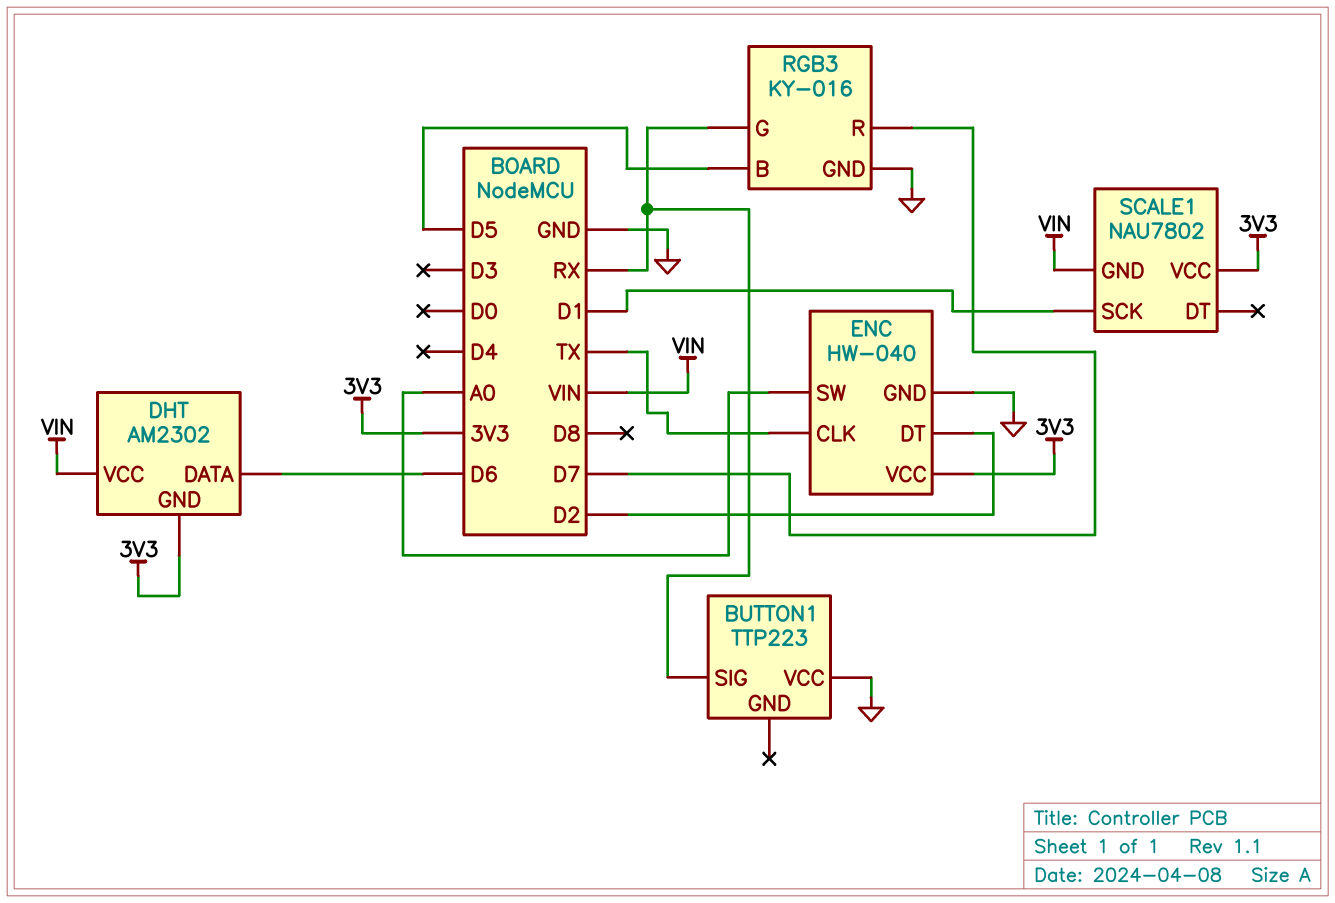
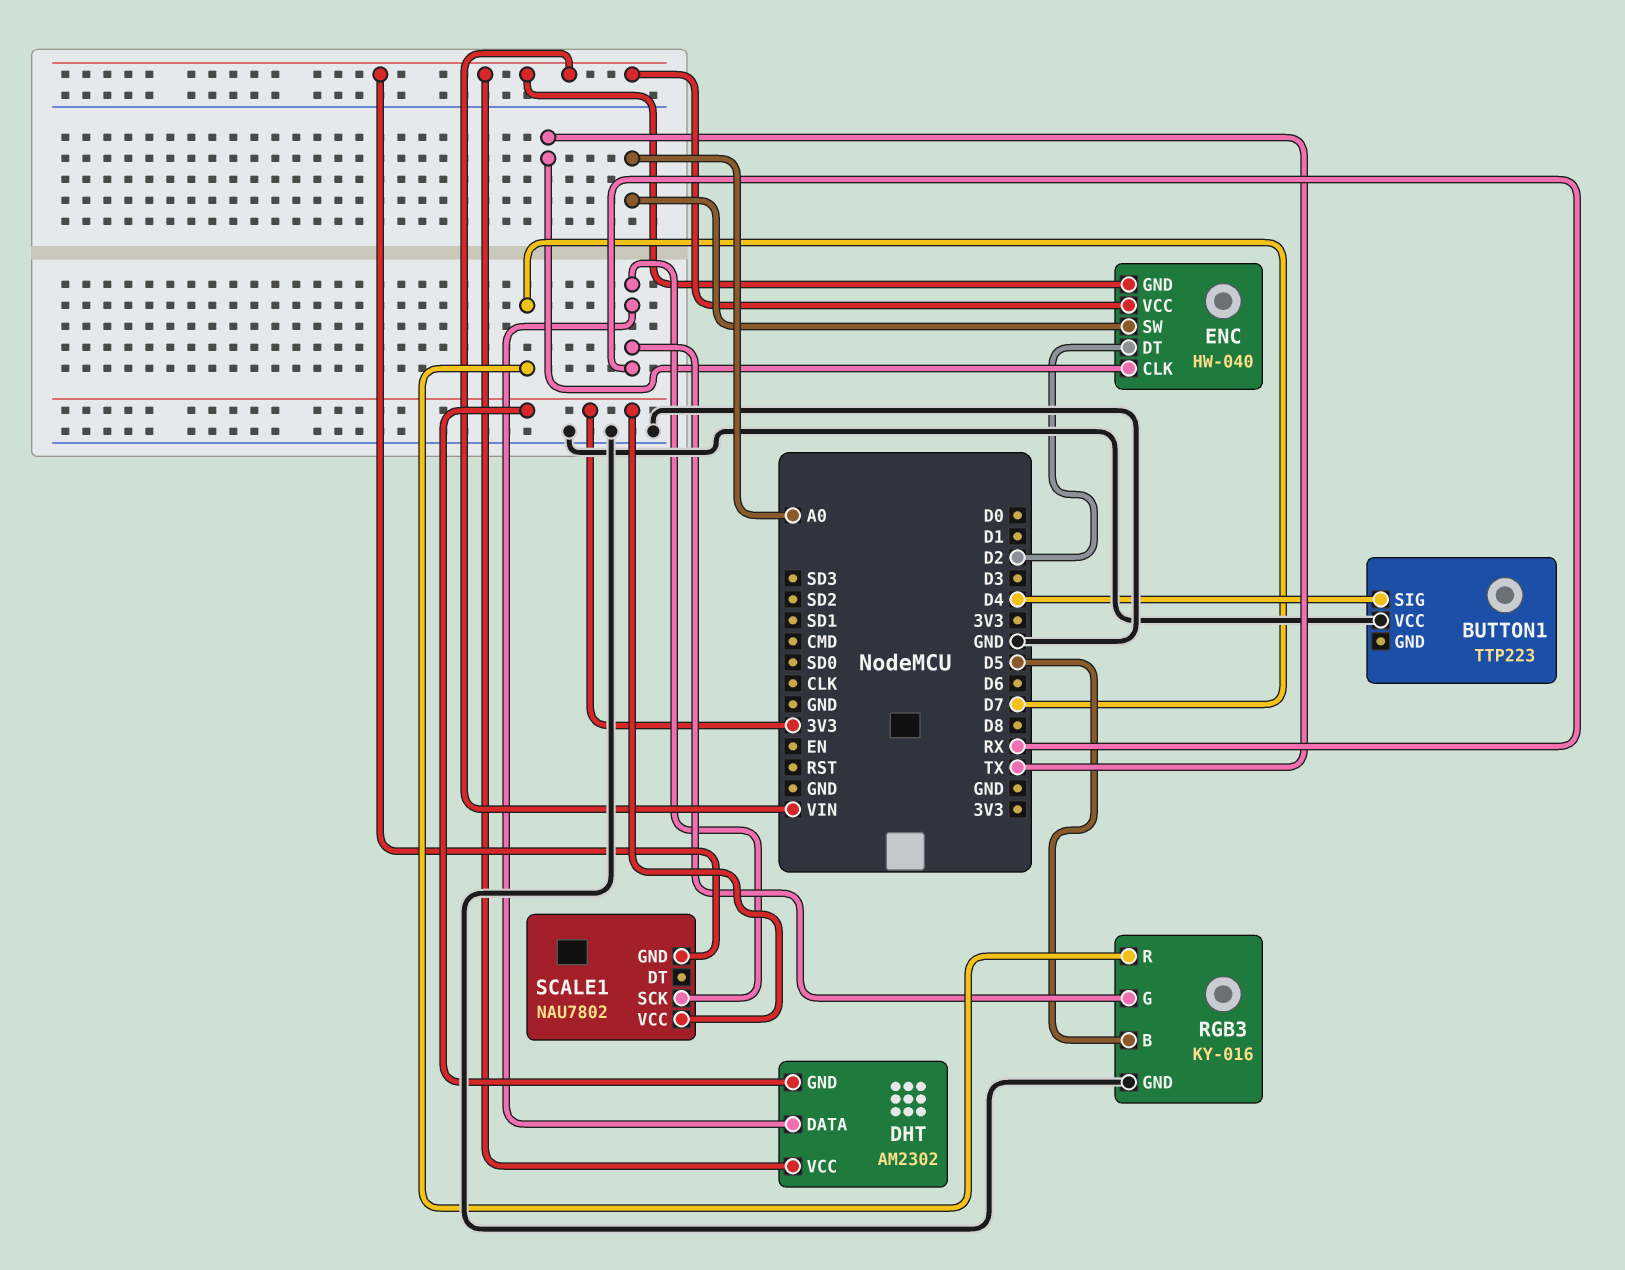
BUTTON1 pin SIG: RX -> D4
DHT pin DATA: D6 -> RX
ENC pin GND: GND -> VIN
ENC pin VCC: 3V3 -> VIN
SCALE1 pin SCK: D1 -> RX

